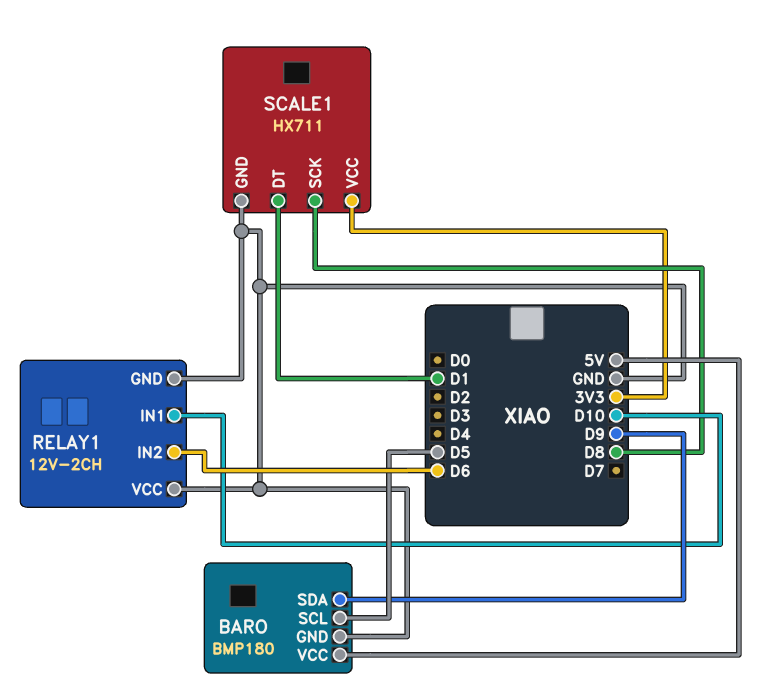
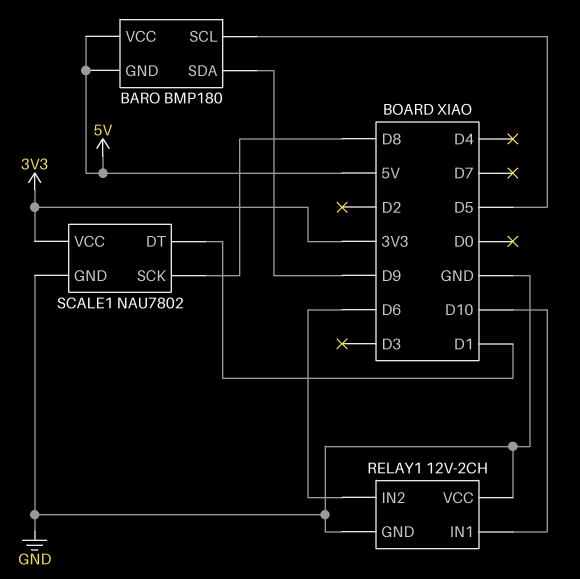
BARO pin GND: GND -> 5V
SCALE1: HX711 -> NAU7802

